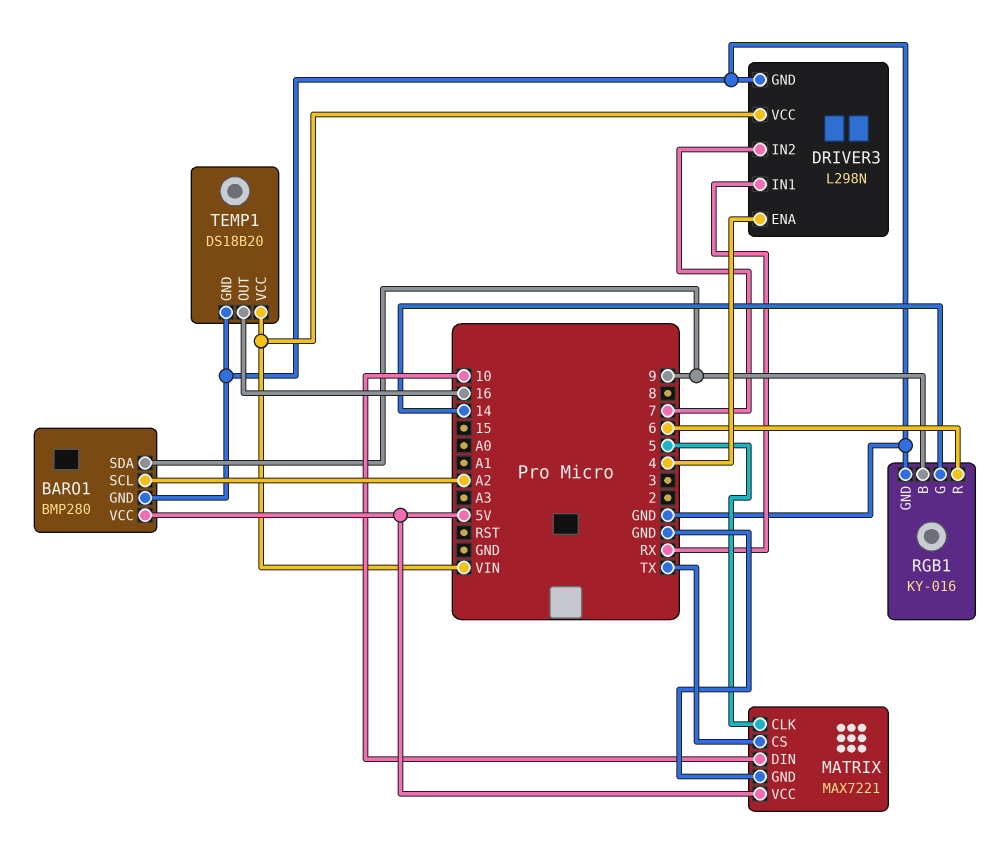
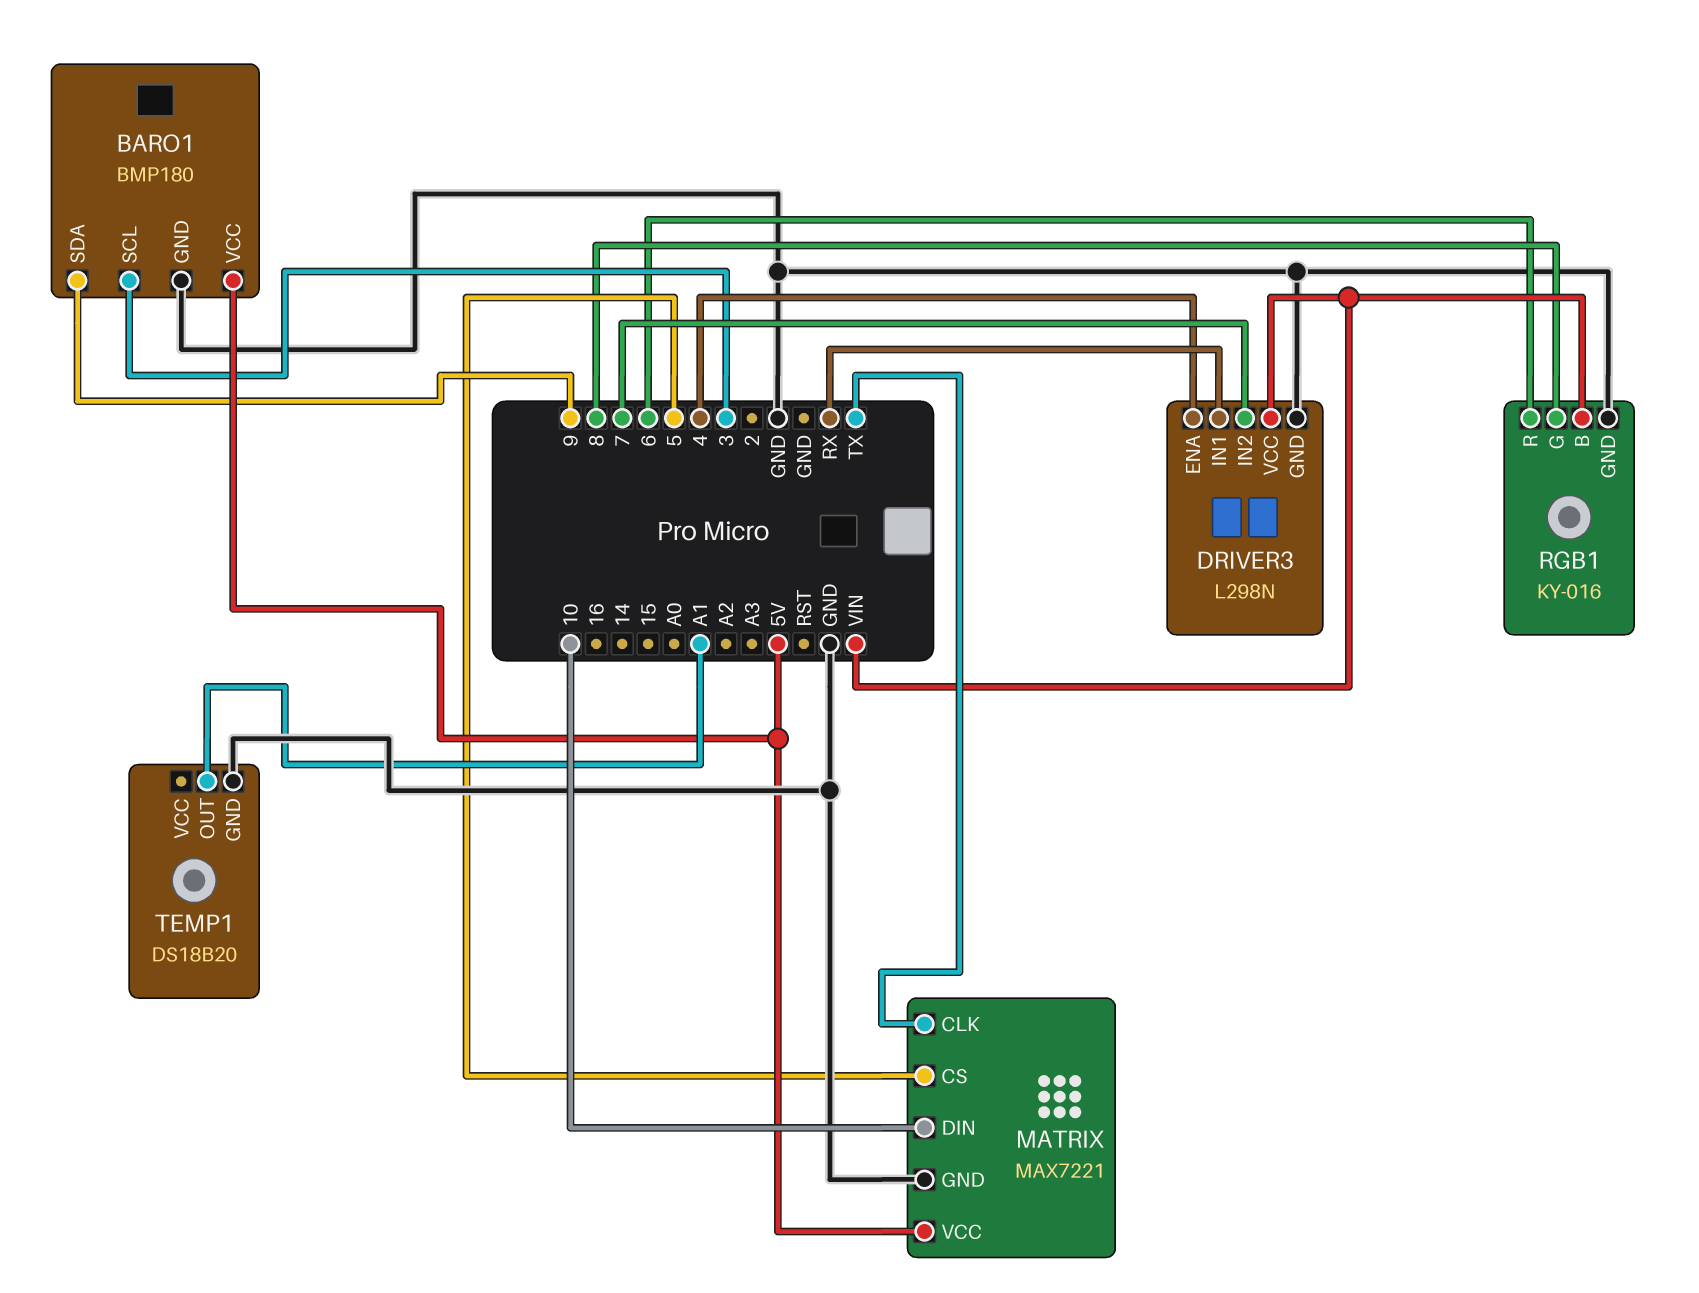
BARO1: BMP280 -> BMP180
BARO1 pin SCL: A2 -> 3
MATRIX pin CLK: 5 -> TX
MATRIX pin CS: TX -> 5
RGB1 pin B: 9 -> VIN
RGB1 pin G: 14 -> 8
TEMP1 pin OUT: 16 -> A1
TEMP1 pin VCC: VIN -> none

